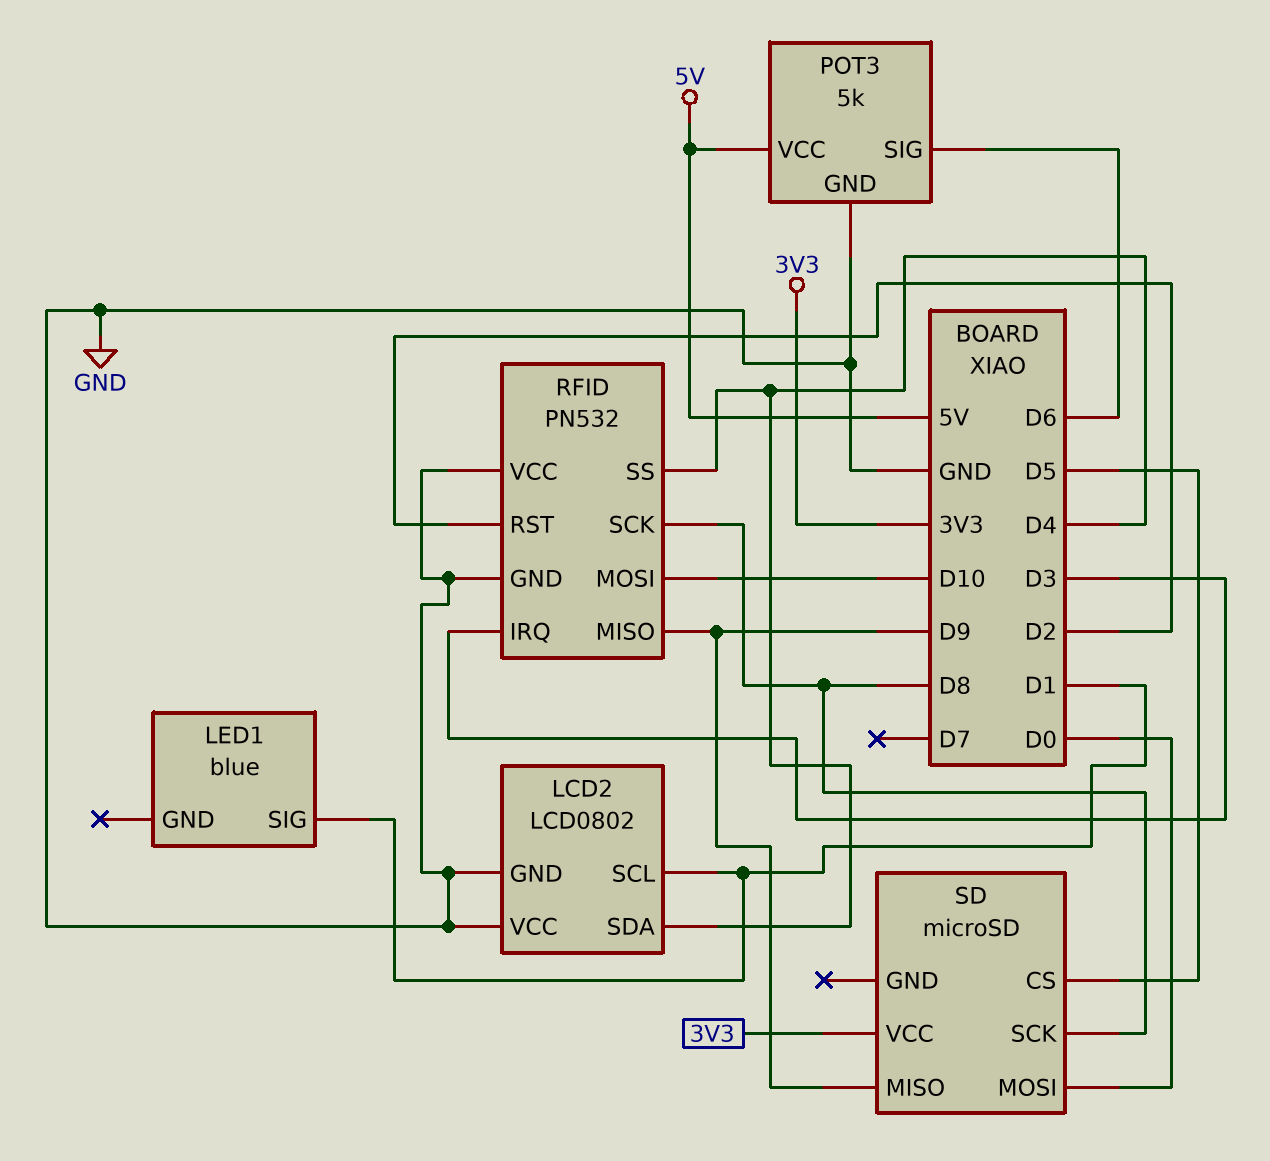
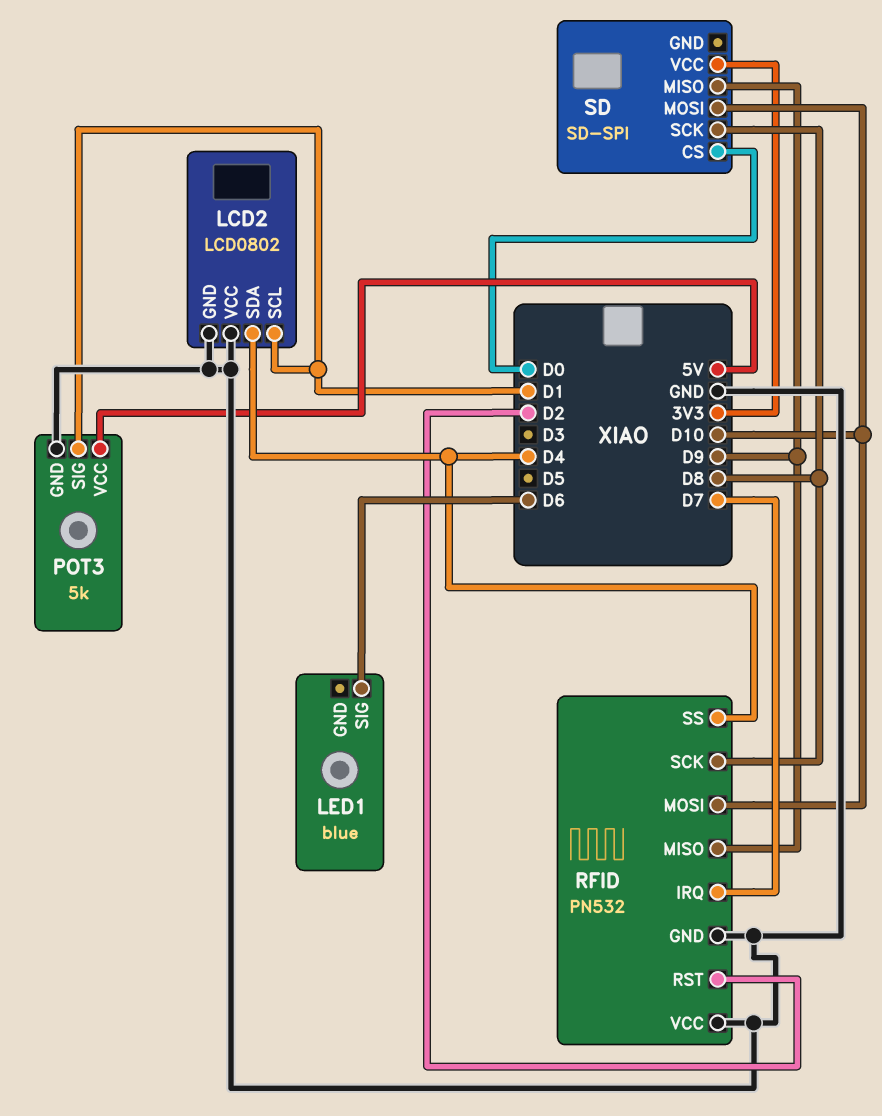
LED1 pin SIG: D1 -> D6
POT3 pin SIG: D6 -> D1
RFID pin IRQ: D3 -> D7
SD: microSD -> SD-SPI
SD pin CS: D5 -> D0
SD pin MOSI: D0 -> D10

